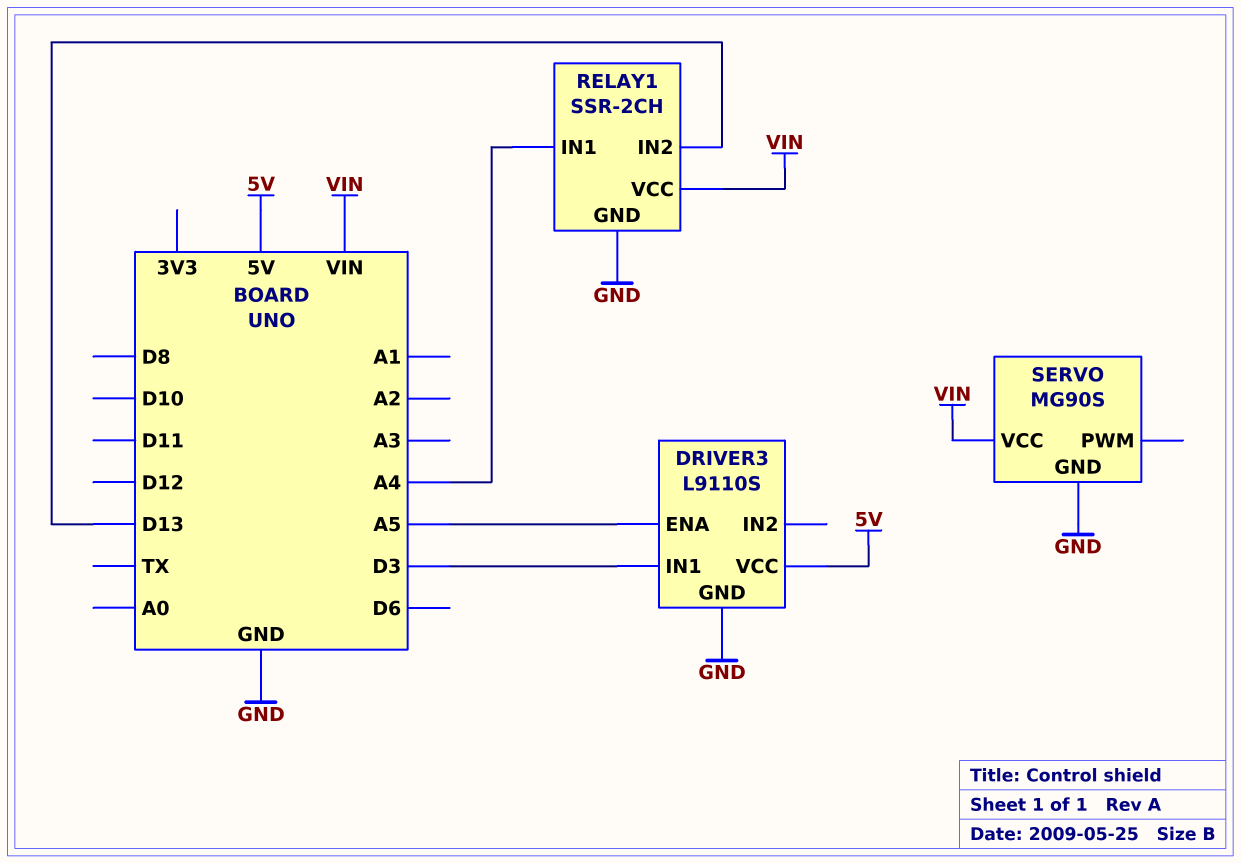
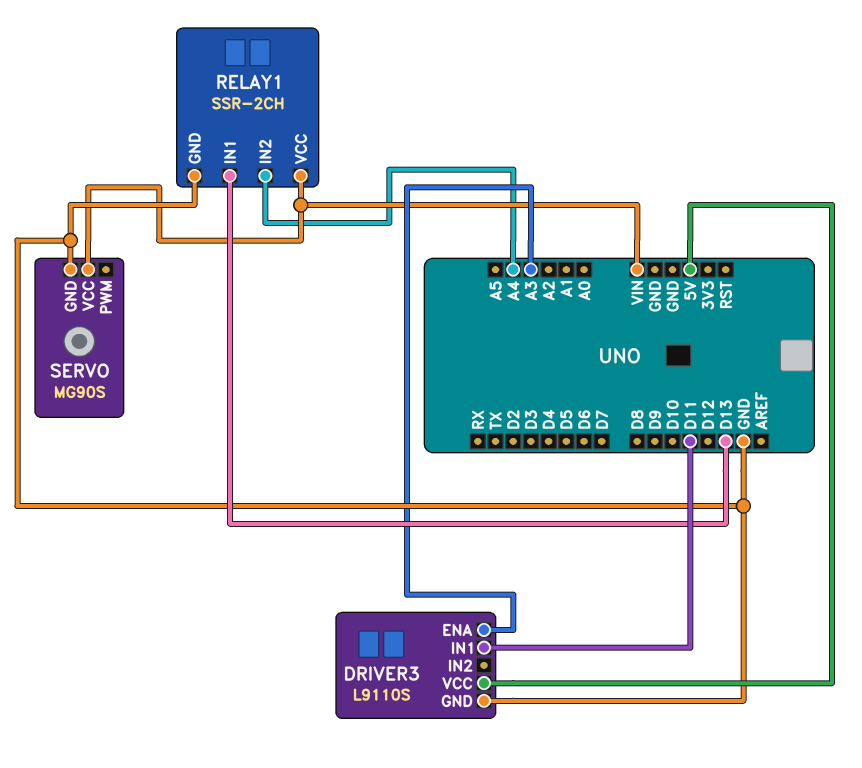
DRIVER3 pin ENA: A5 -> A3
DRIVER3 pin IN1: D3 -> D11
RELAY1 pin IN1: A4 -> D13
RELAY1 pin IN2: D13 -> A4

